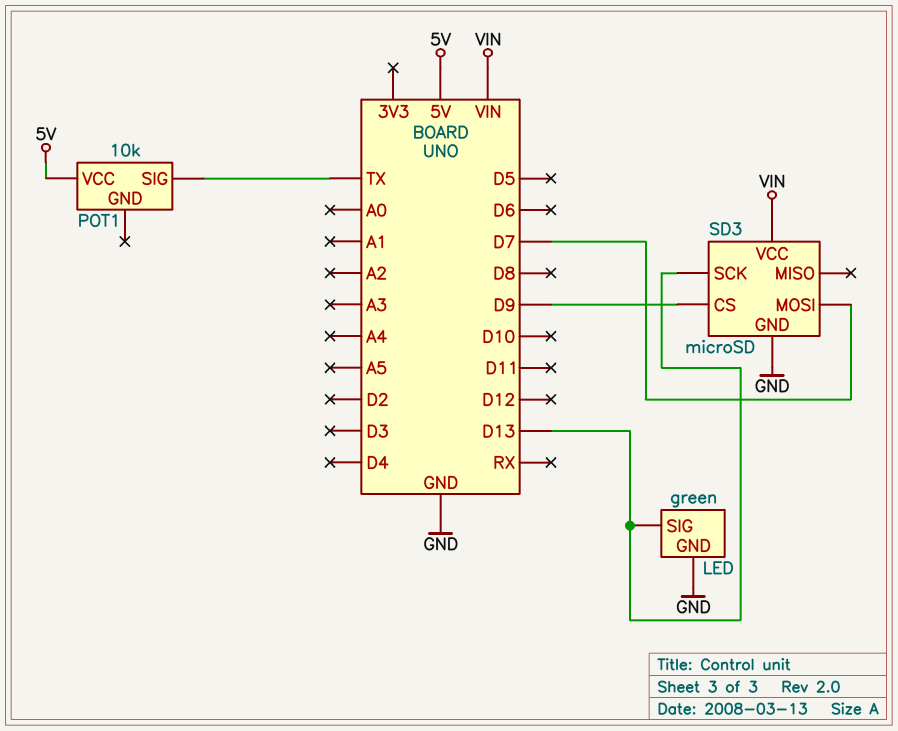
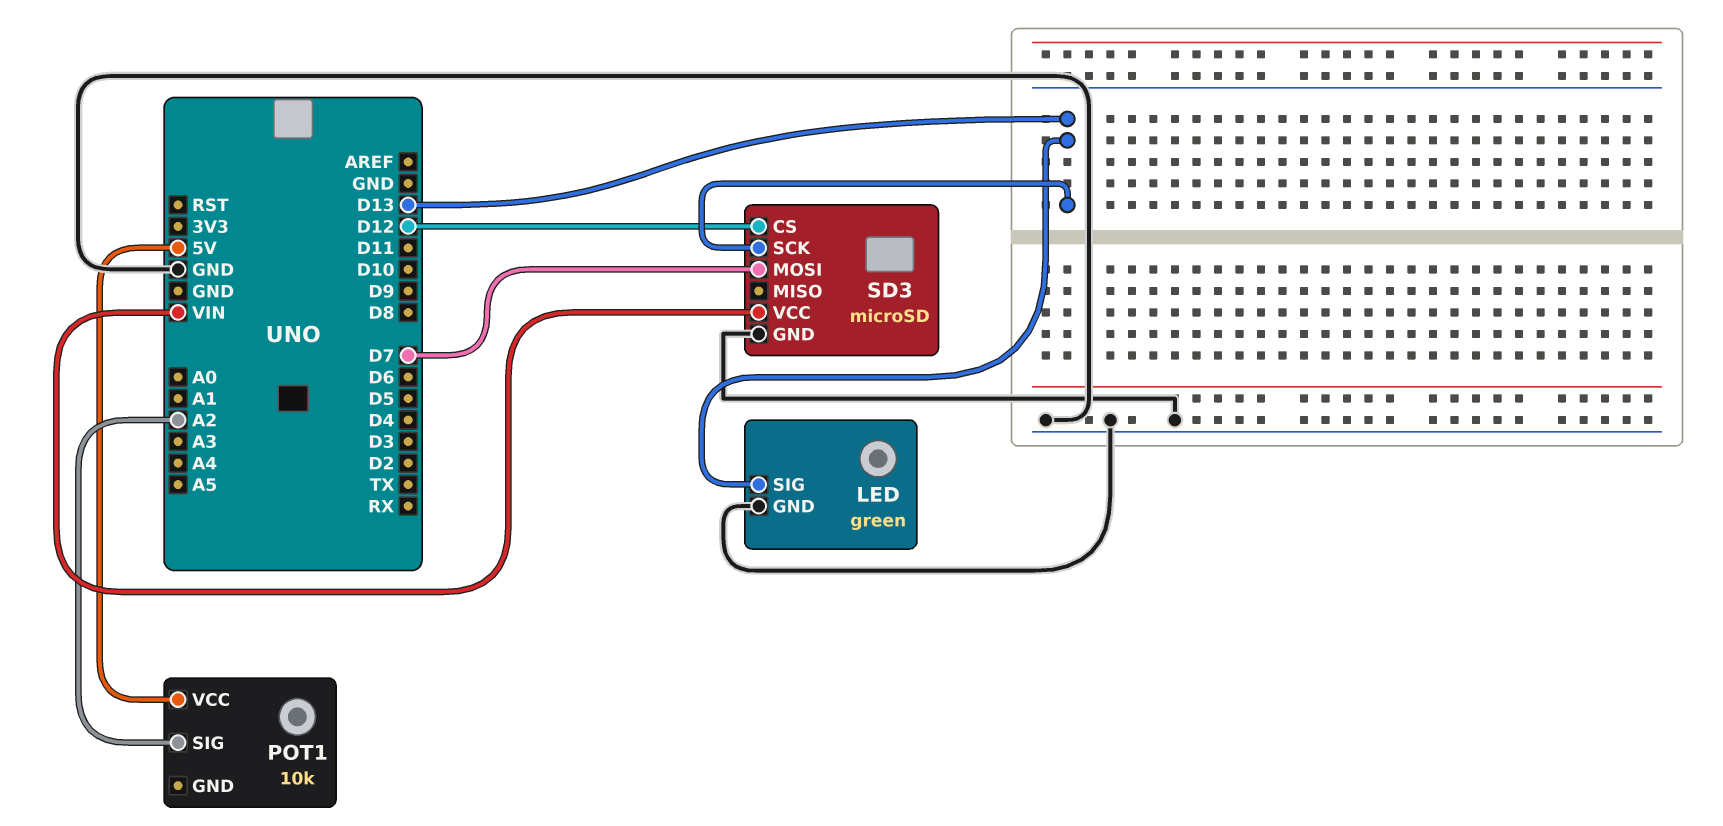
POT1 pin SIG: TX -> A2
SD3 pin CS: D9 -> D12

